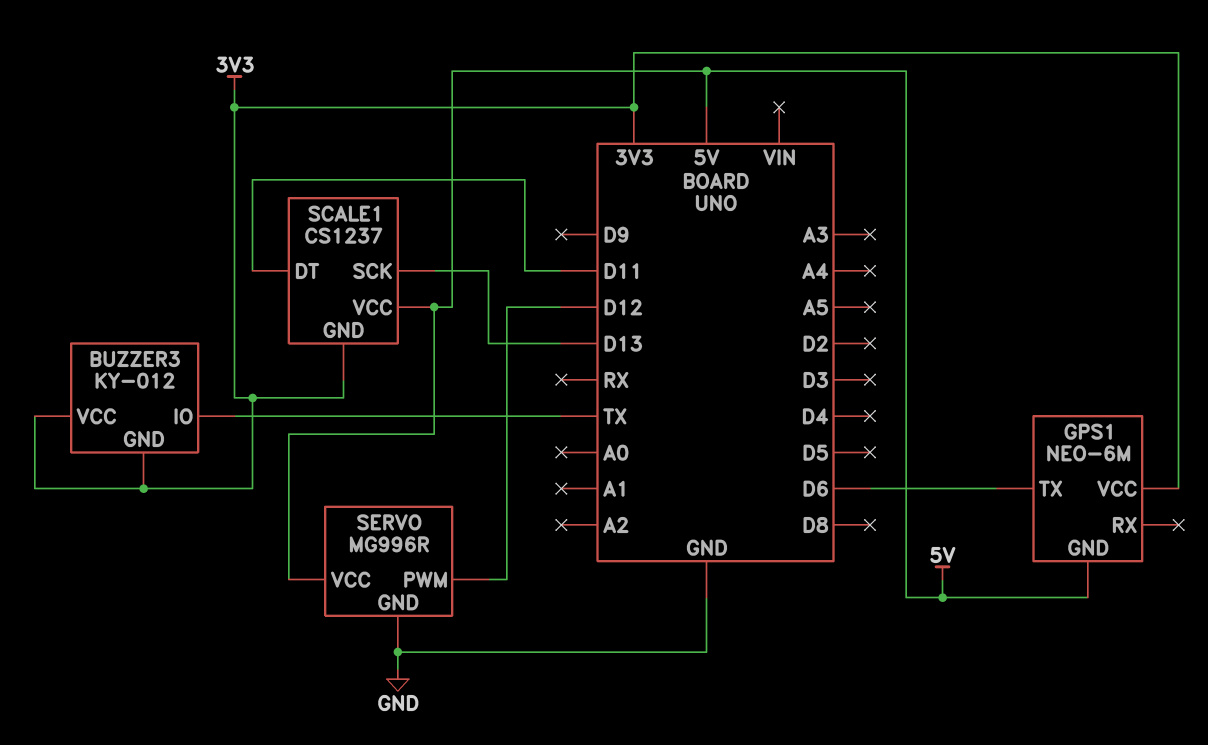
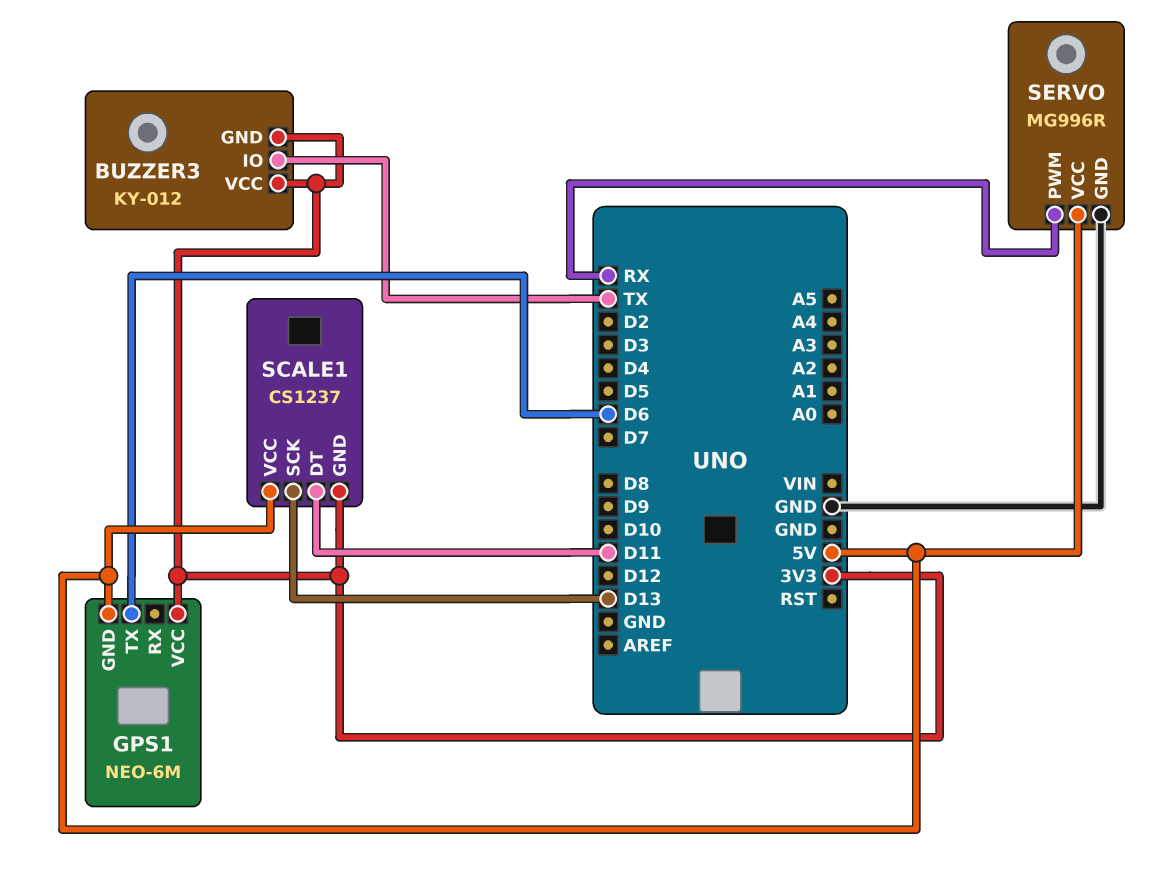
SERVO pin PWM: D12 -> RX

